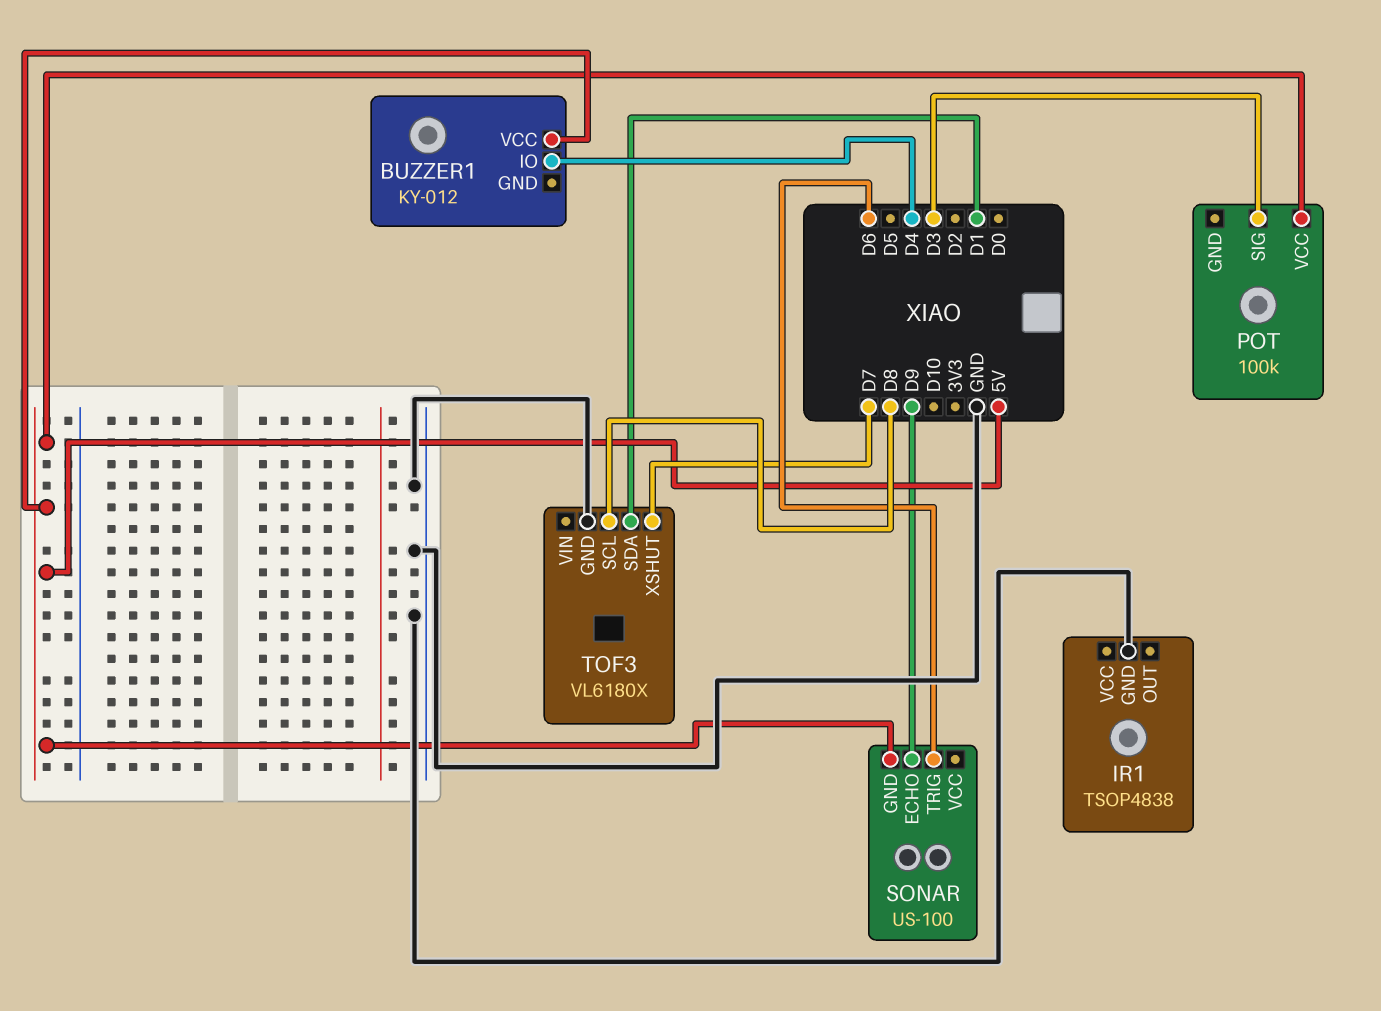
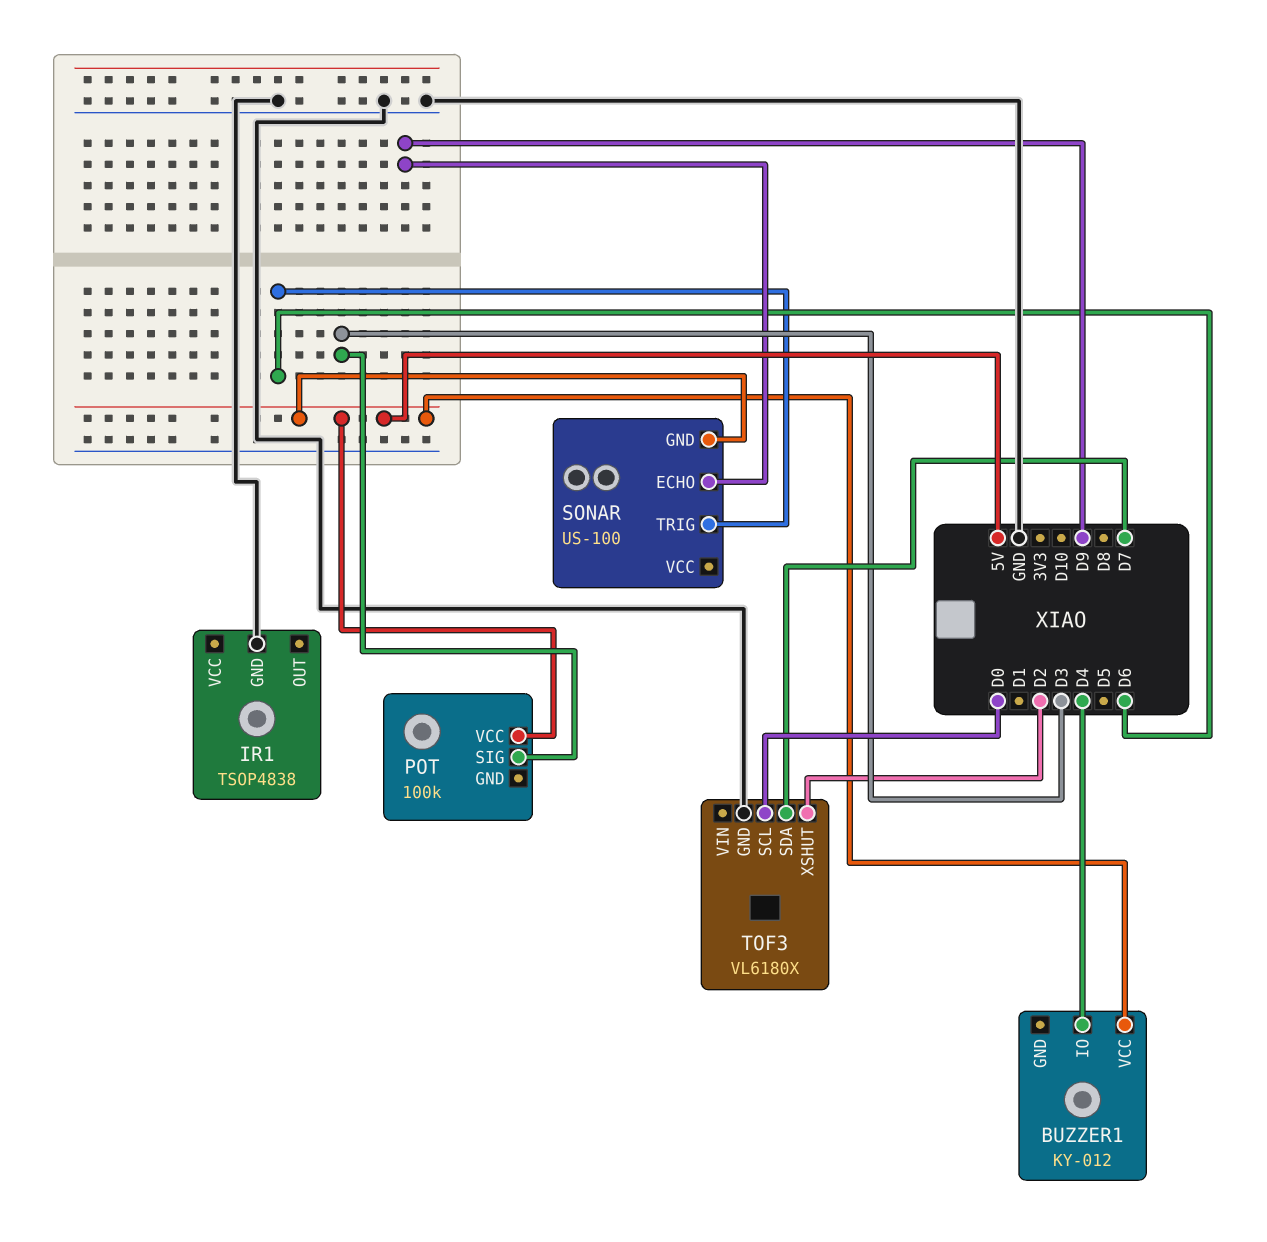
TOF3 pin SCL: D8 -> D0
TOF3 pin SDA: D1 -> D7
TOF3 pin XSHUT: D7 -> D2

